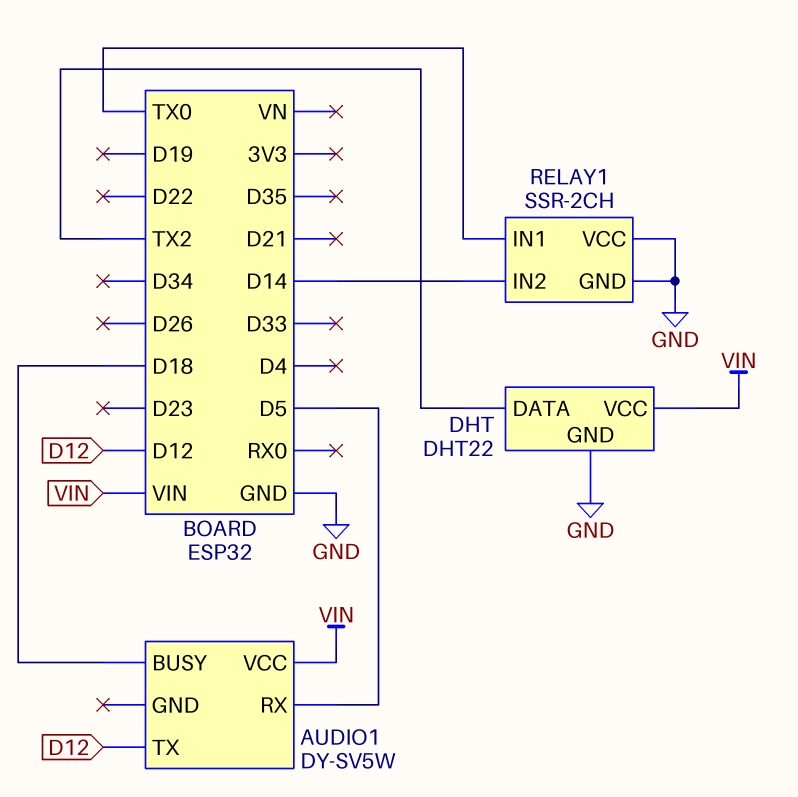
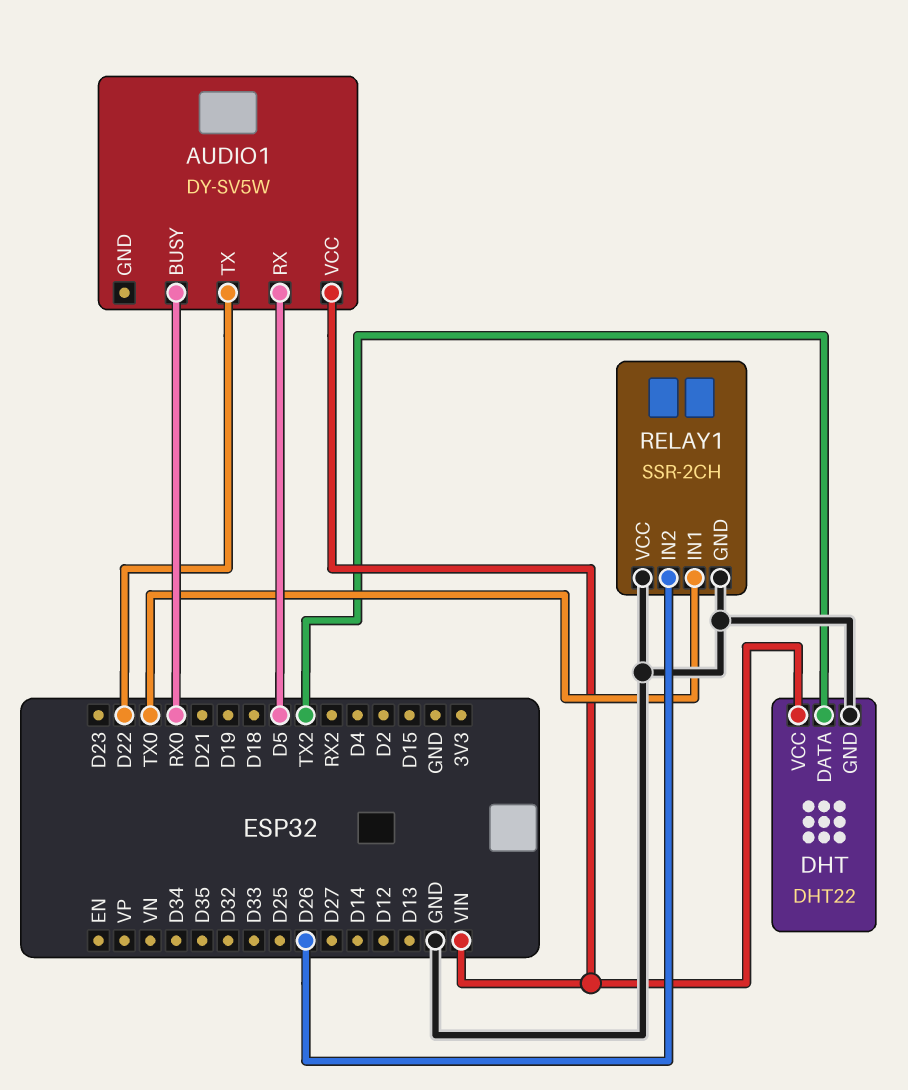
AUDIO1 pin BUSY: D18 -> RX0
AUDIO1 pin TX: D12 -> D22
RELAY1 pin IN2: D14 -> D26

